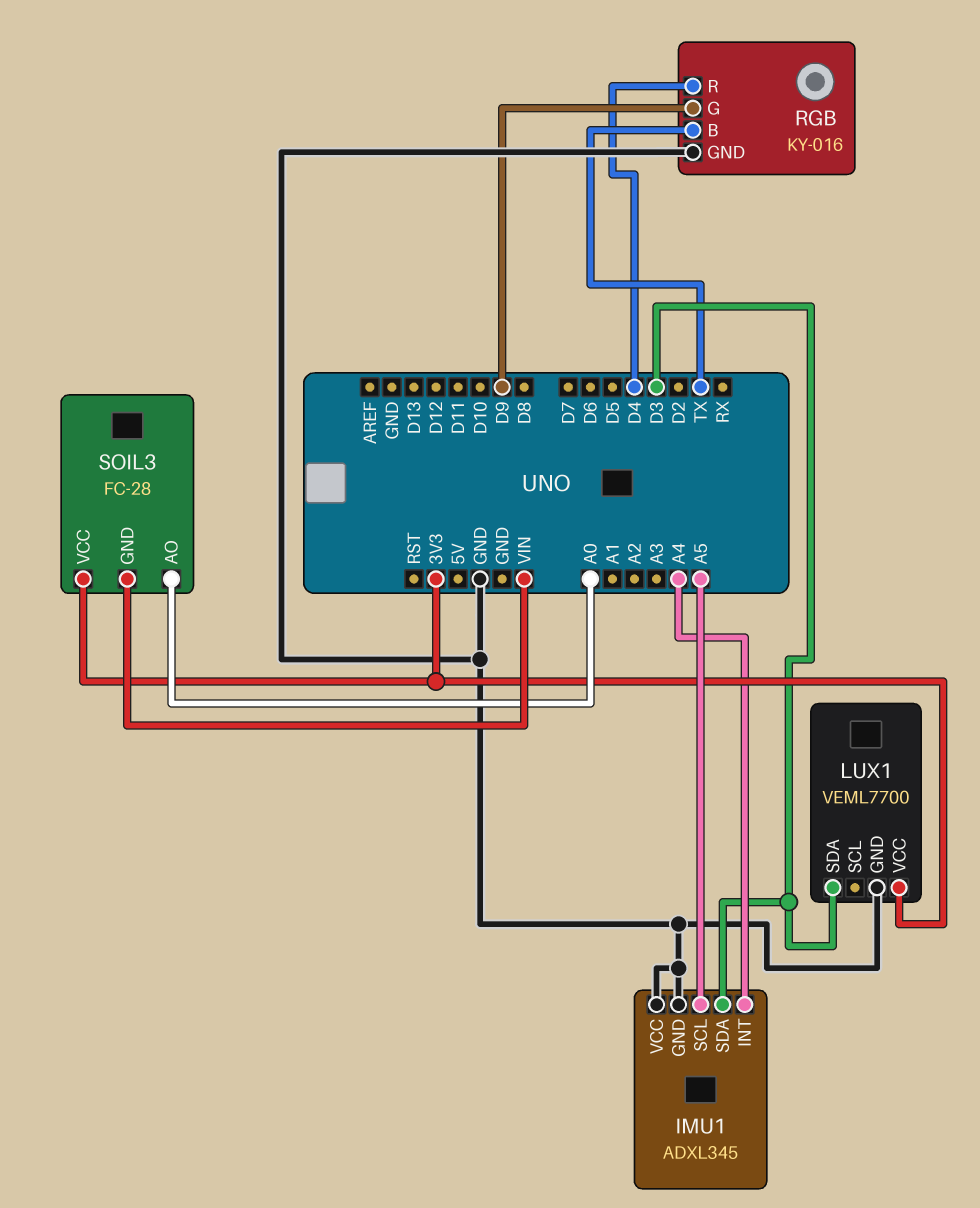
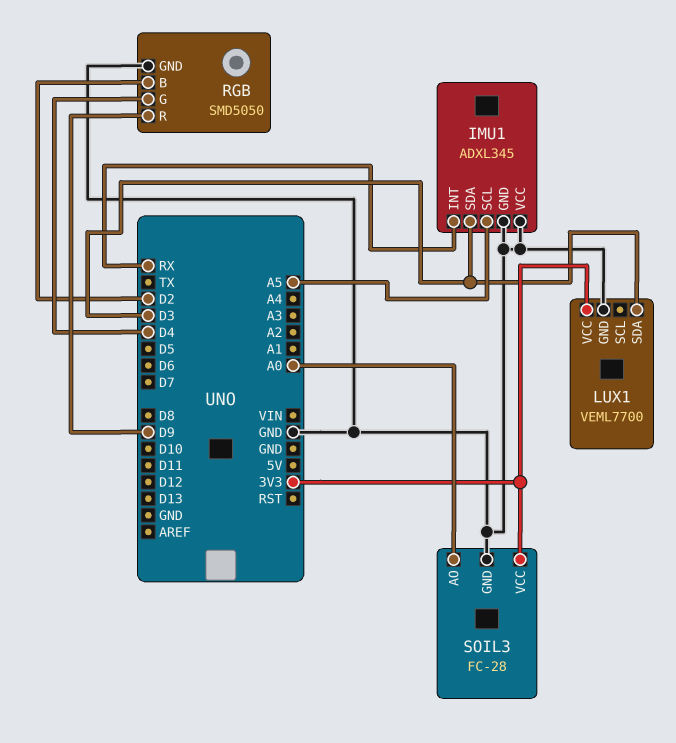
IMU1 pin INT: A4 -> RX
RGB: KY-016 -> SMD5050
RGB pin B: TX -> D2
RGB pin G: D9 -> D4
RGB pin R: D4 -> D9
SOIL3 pin GND: VIN -> GND

